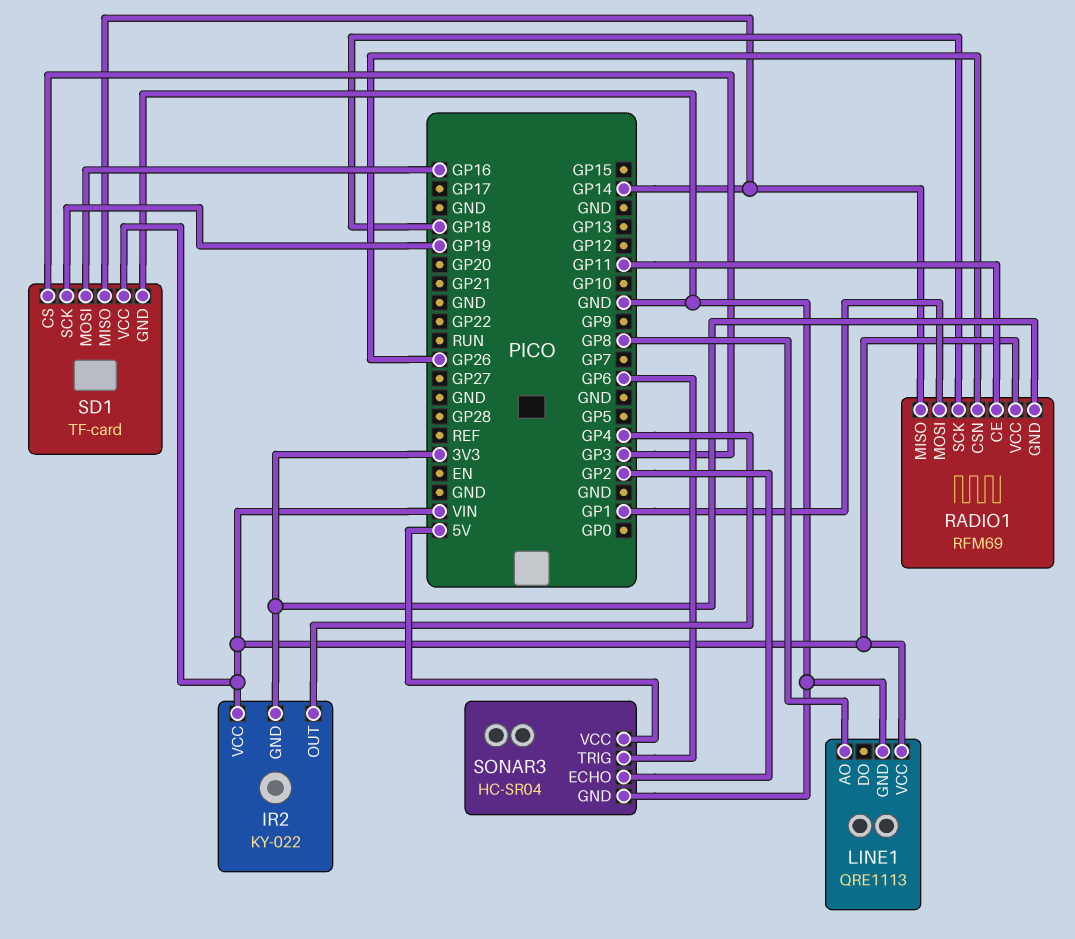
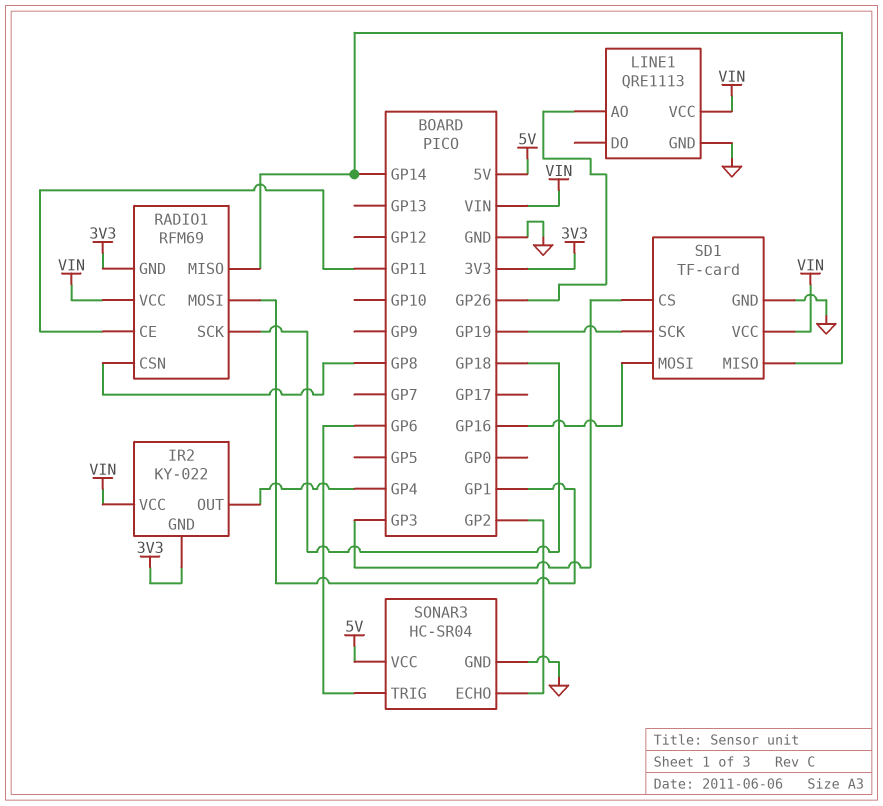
LINE1 pin AO: GP8 -> GP26
RADIO1 pin CSN: GP26 -> GP8

